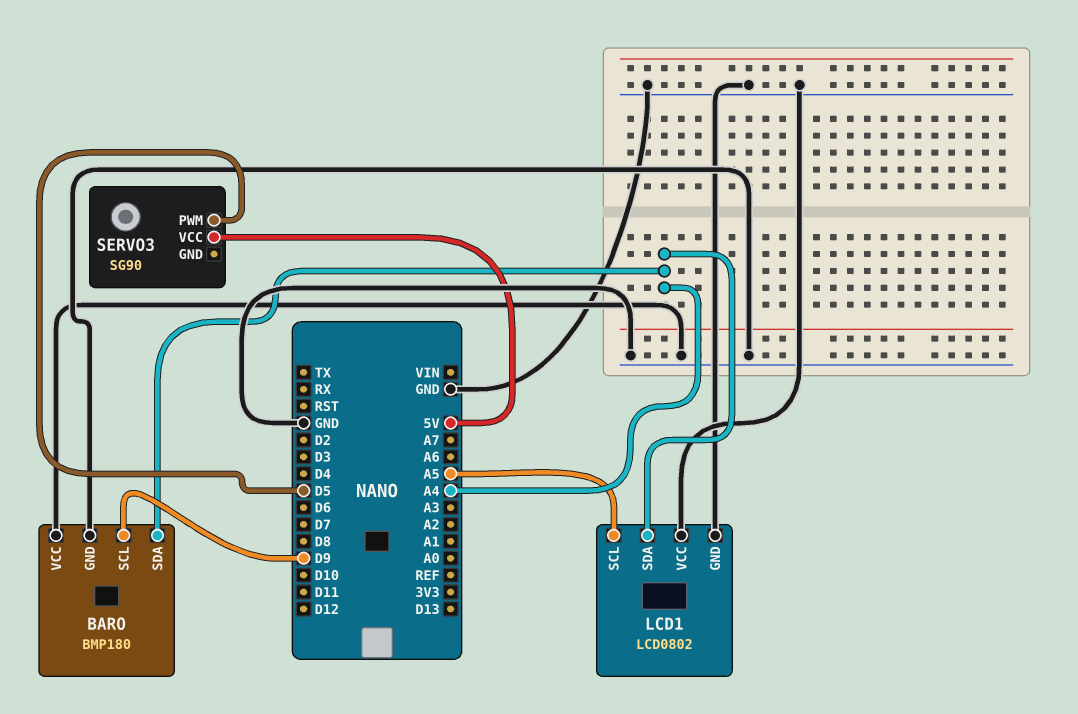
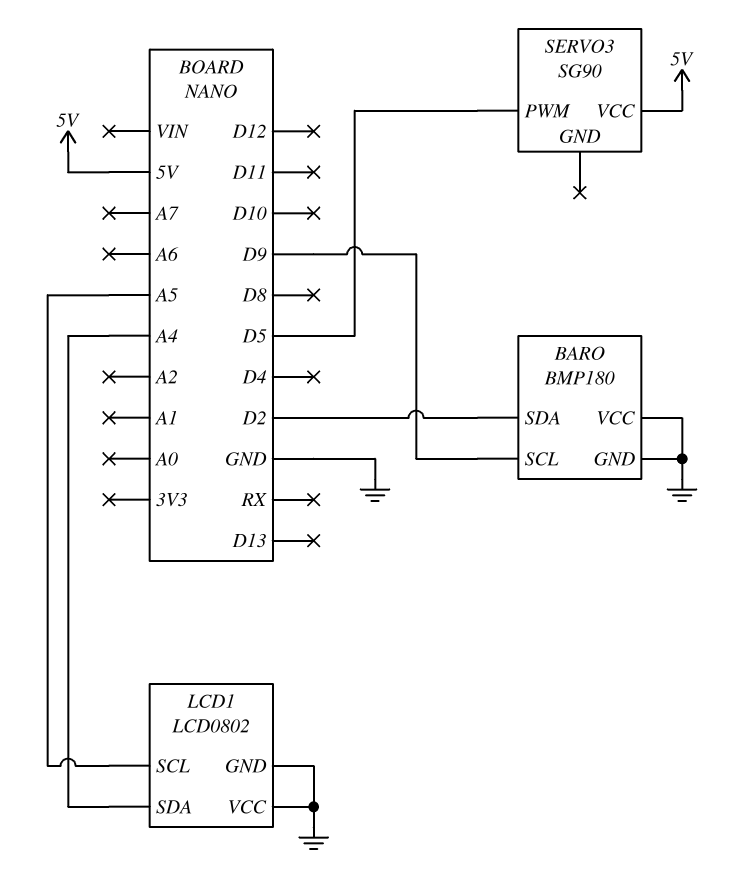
BARO pin SDA: A4 -> D2

